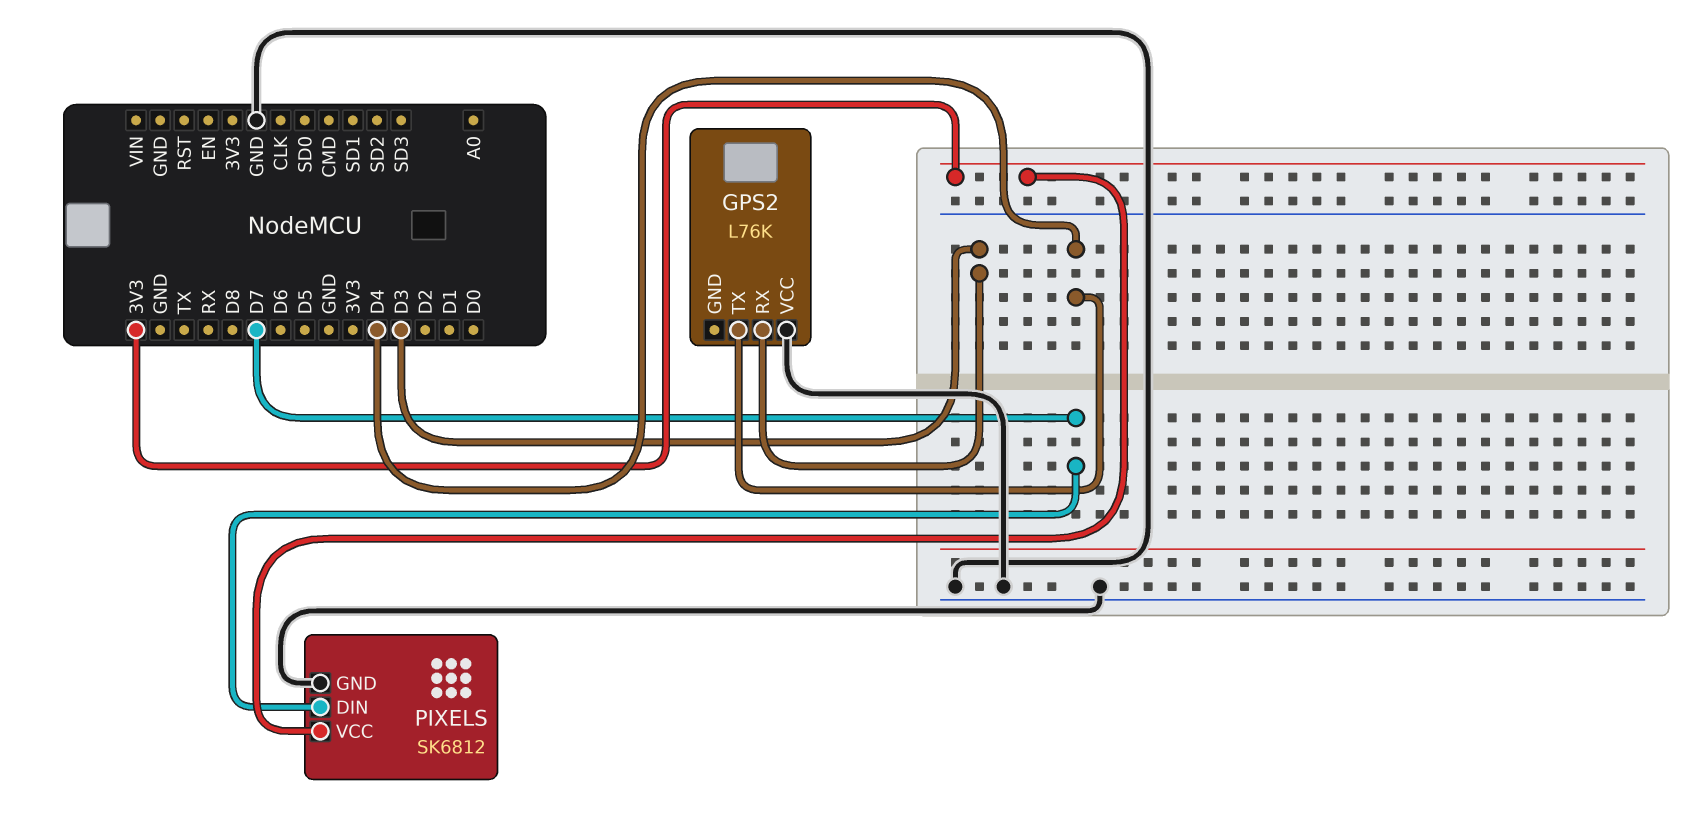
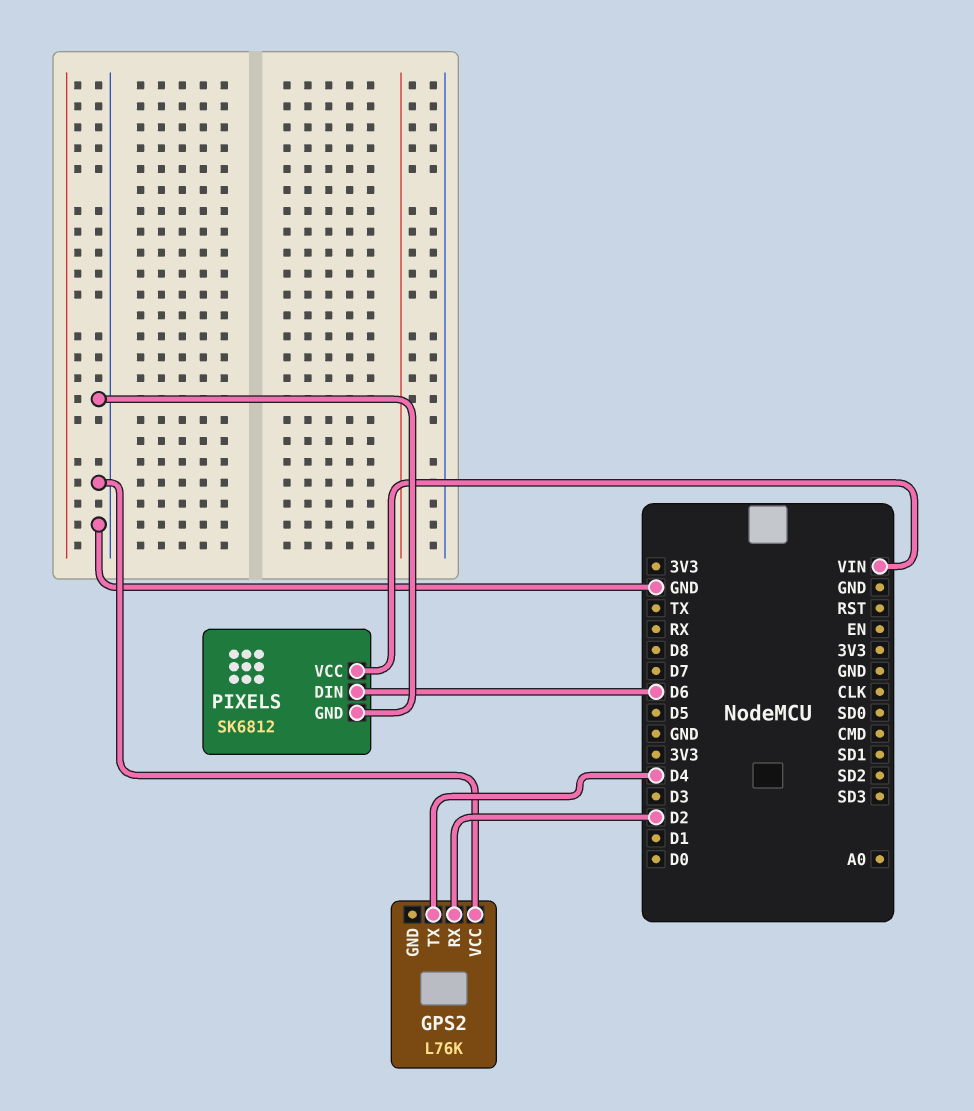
GPS2 pin RX: D3 -> D2
PIXELS pin DIN: D7 -> D6
PIXELS pin VCC: 3V3 -> VIN

